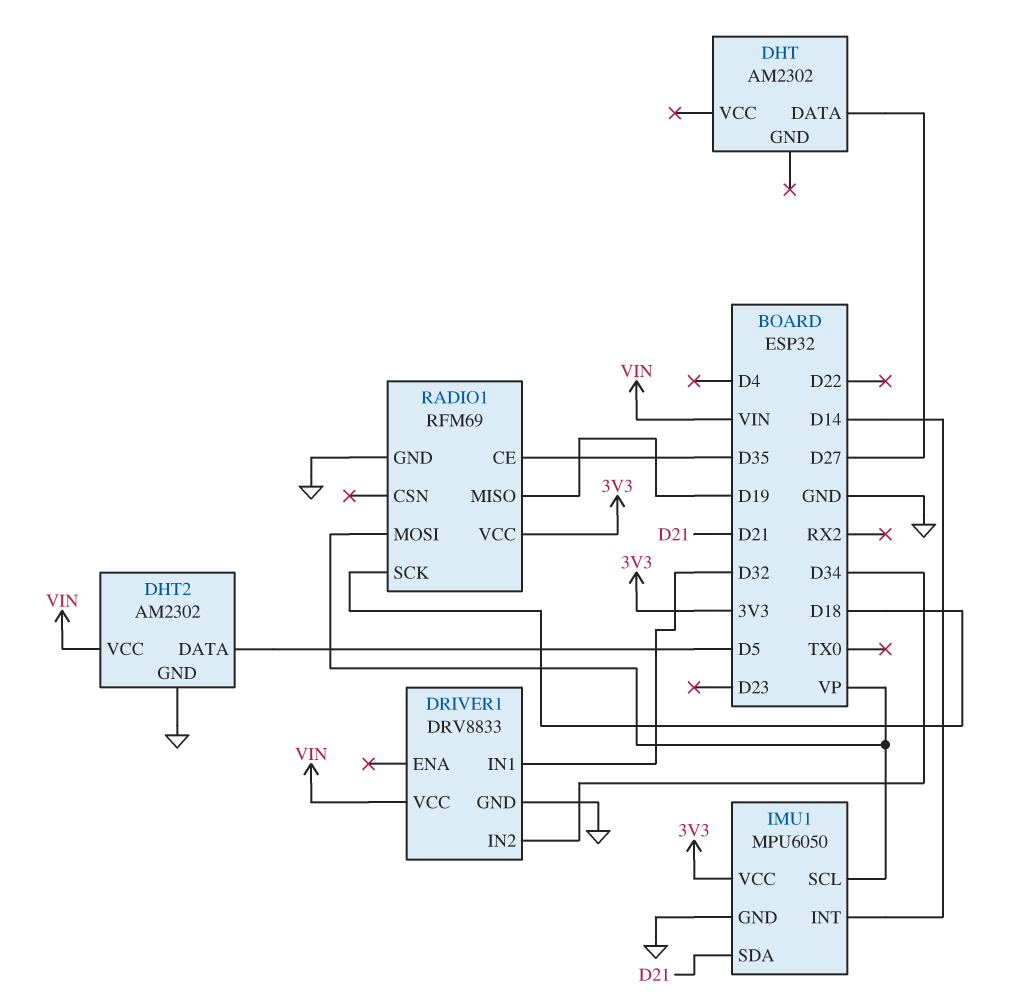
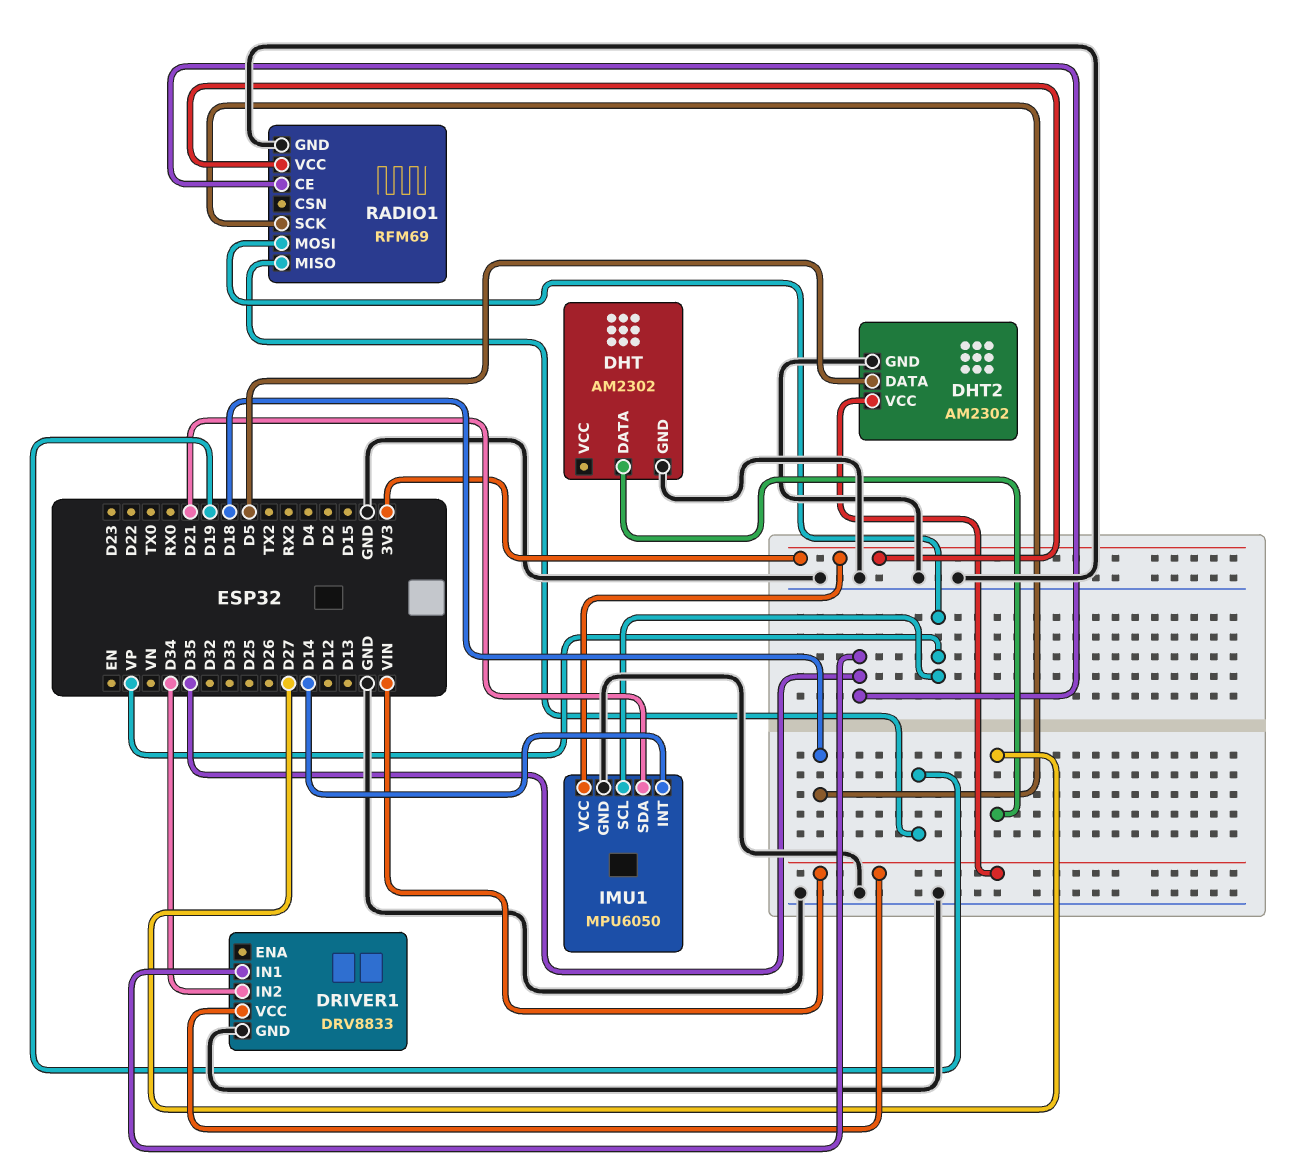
DHT pin GND: none -> GND
DRIVER1 pin IN1: D32 -> D35

